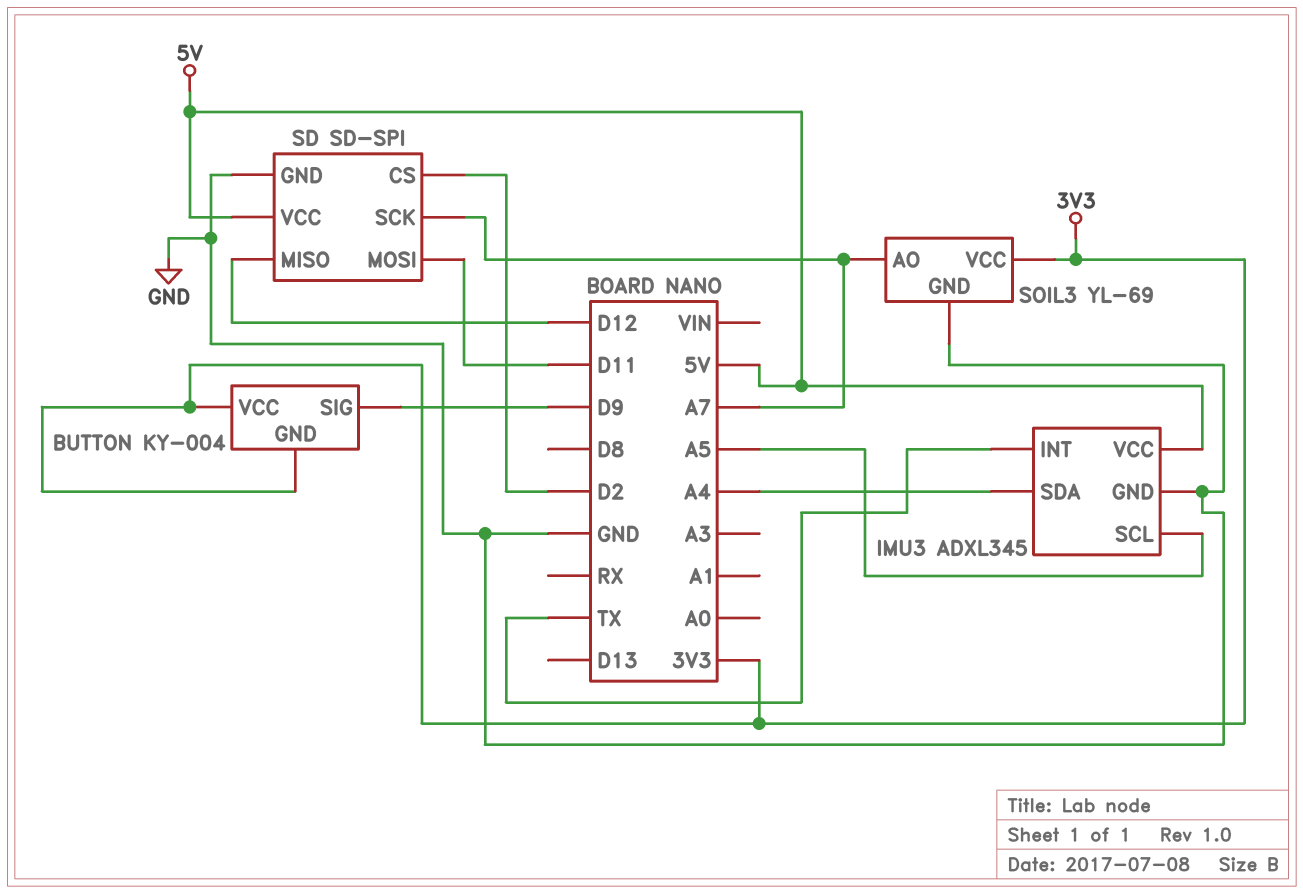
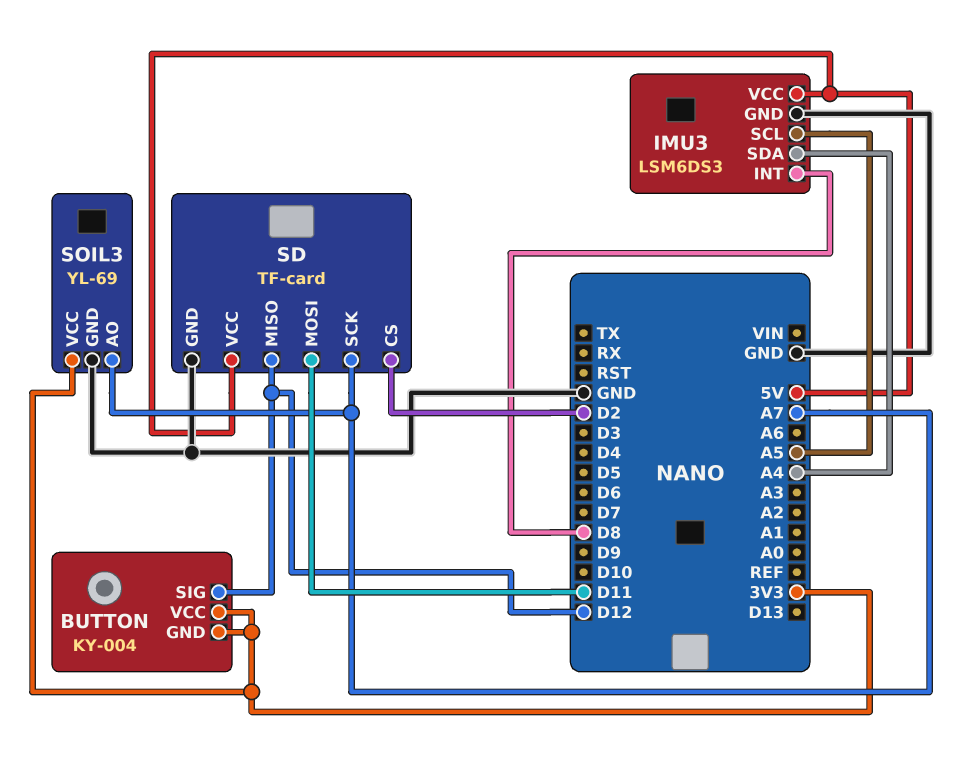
BUTTON pin SIG: D9 -> D12
IMU3: ADXL345 -> LSM6DS3
IMU3 pin INT: TX -> D8
SD: SD-SPI -> TF-card

